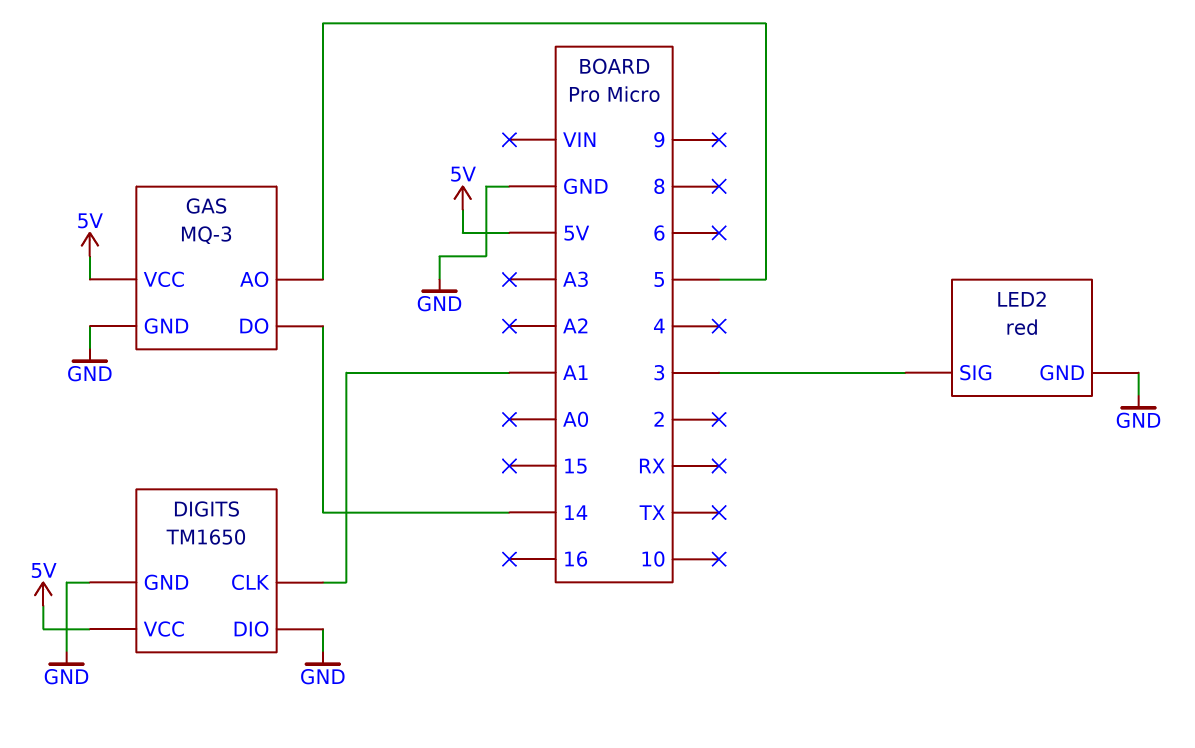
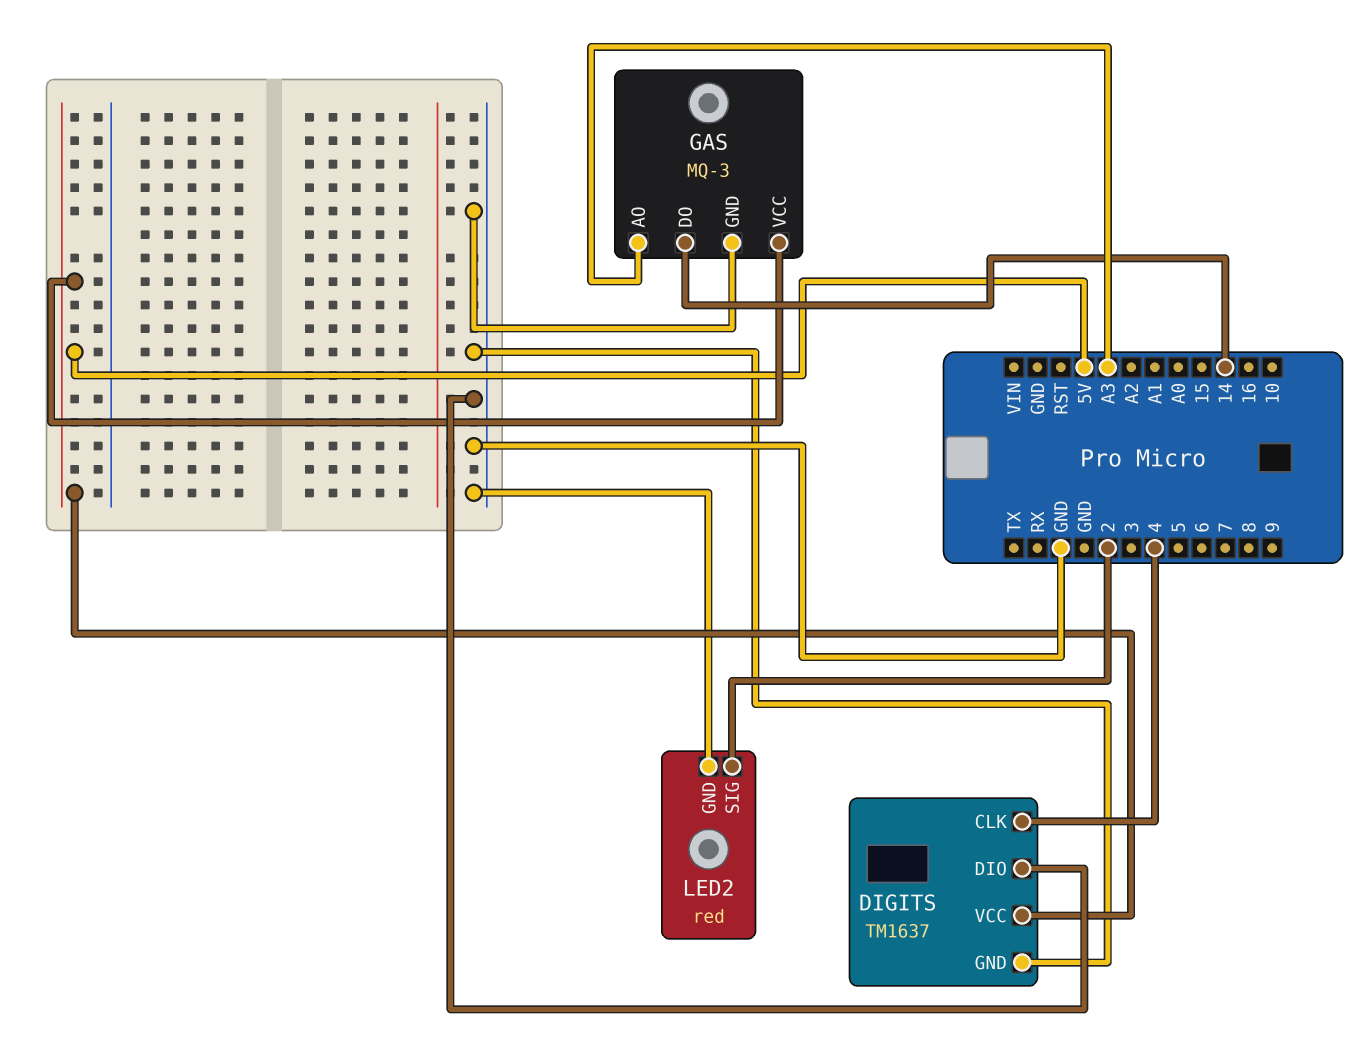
DIGITS: TM1650 -> TM1637
DIGITS pin CLK: A1 -> 4
GAS pin AO: 5 -> A3
LED2 pin SIG: 3 -> 2

